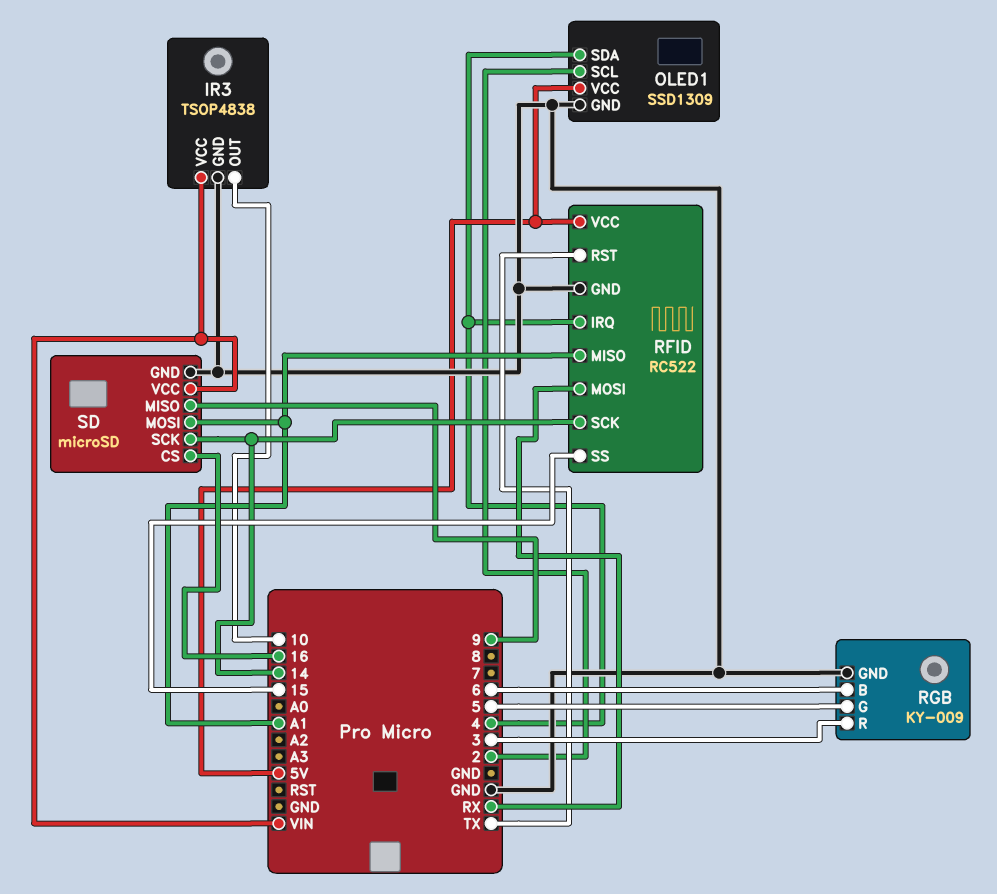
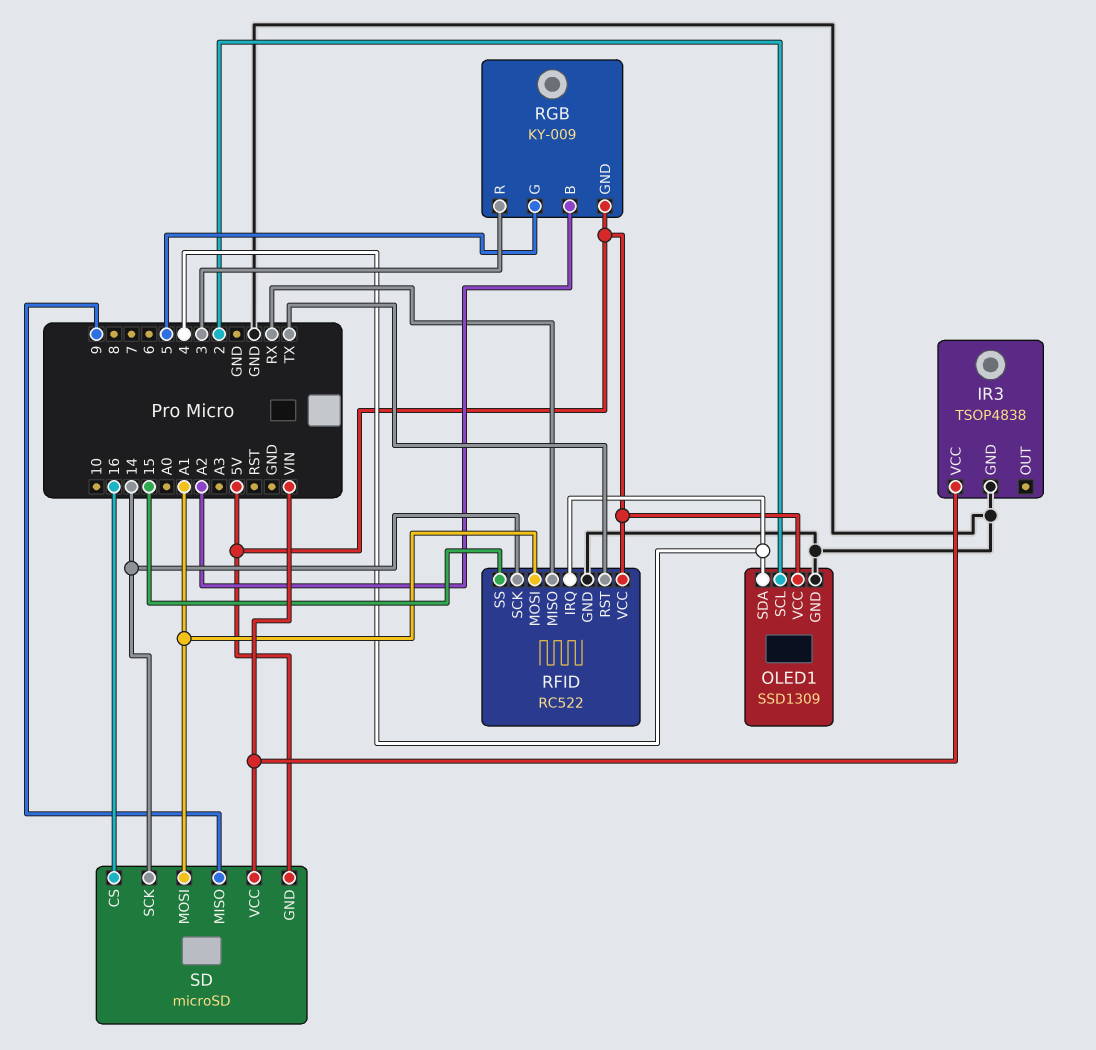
IR3 pin OUT: 10 -> none
RFID pin MISO: A1 -> RX
RFID pin MOSI: RX -> A1
RGB pin B: 6 -> A2
RGB pin GND: GND -> 5V
SD pin GND: GND -> 5V

